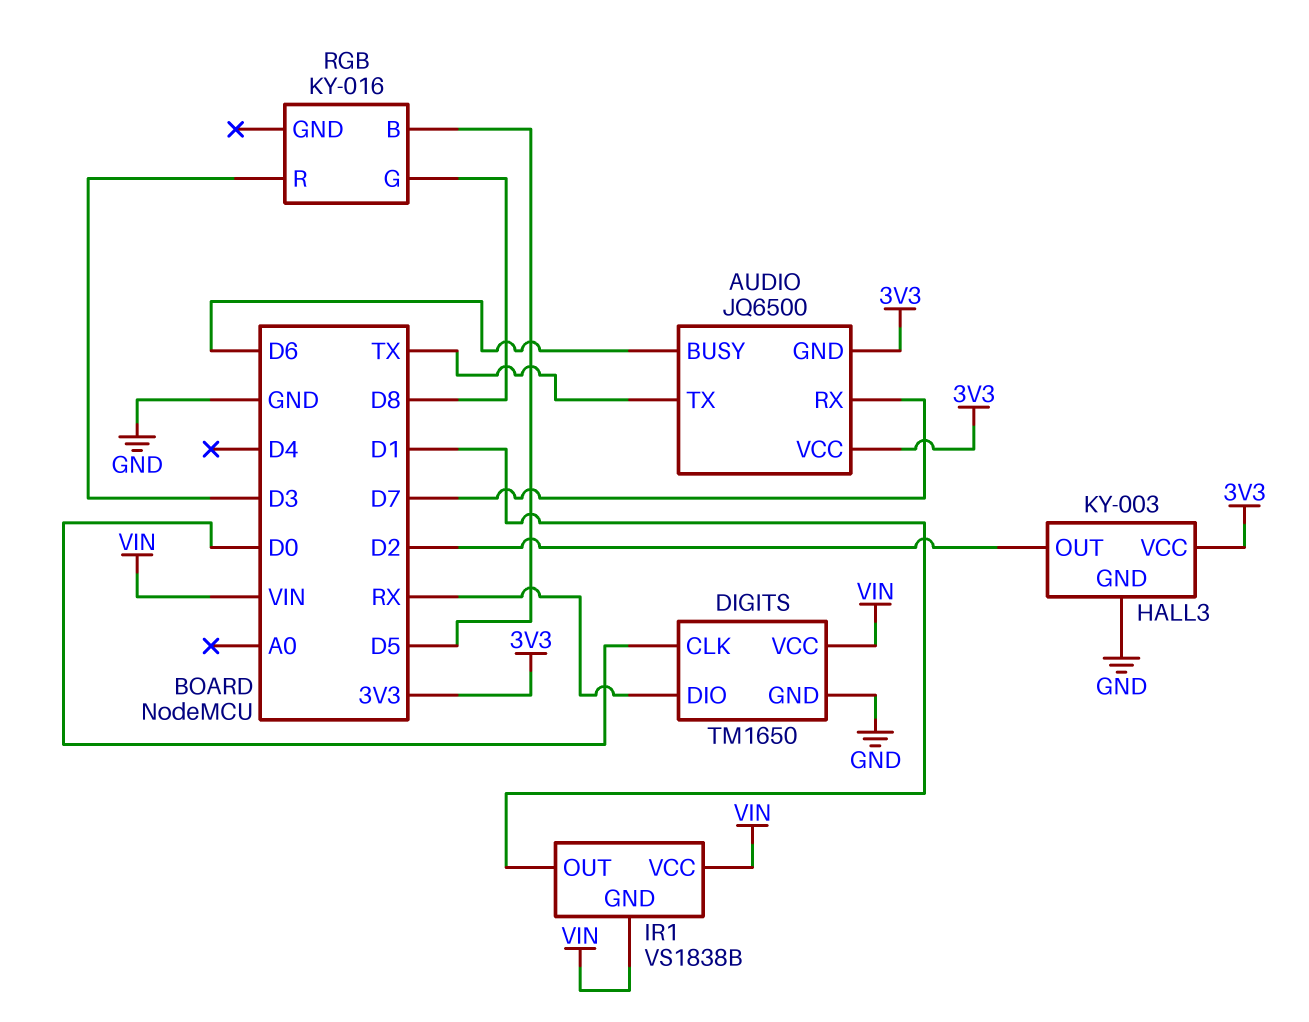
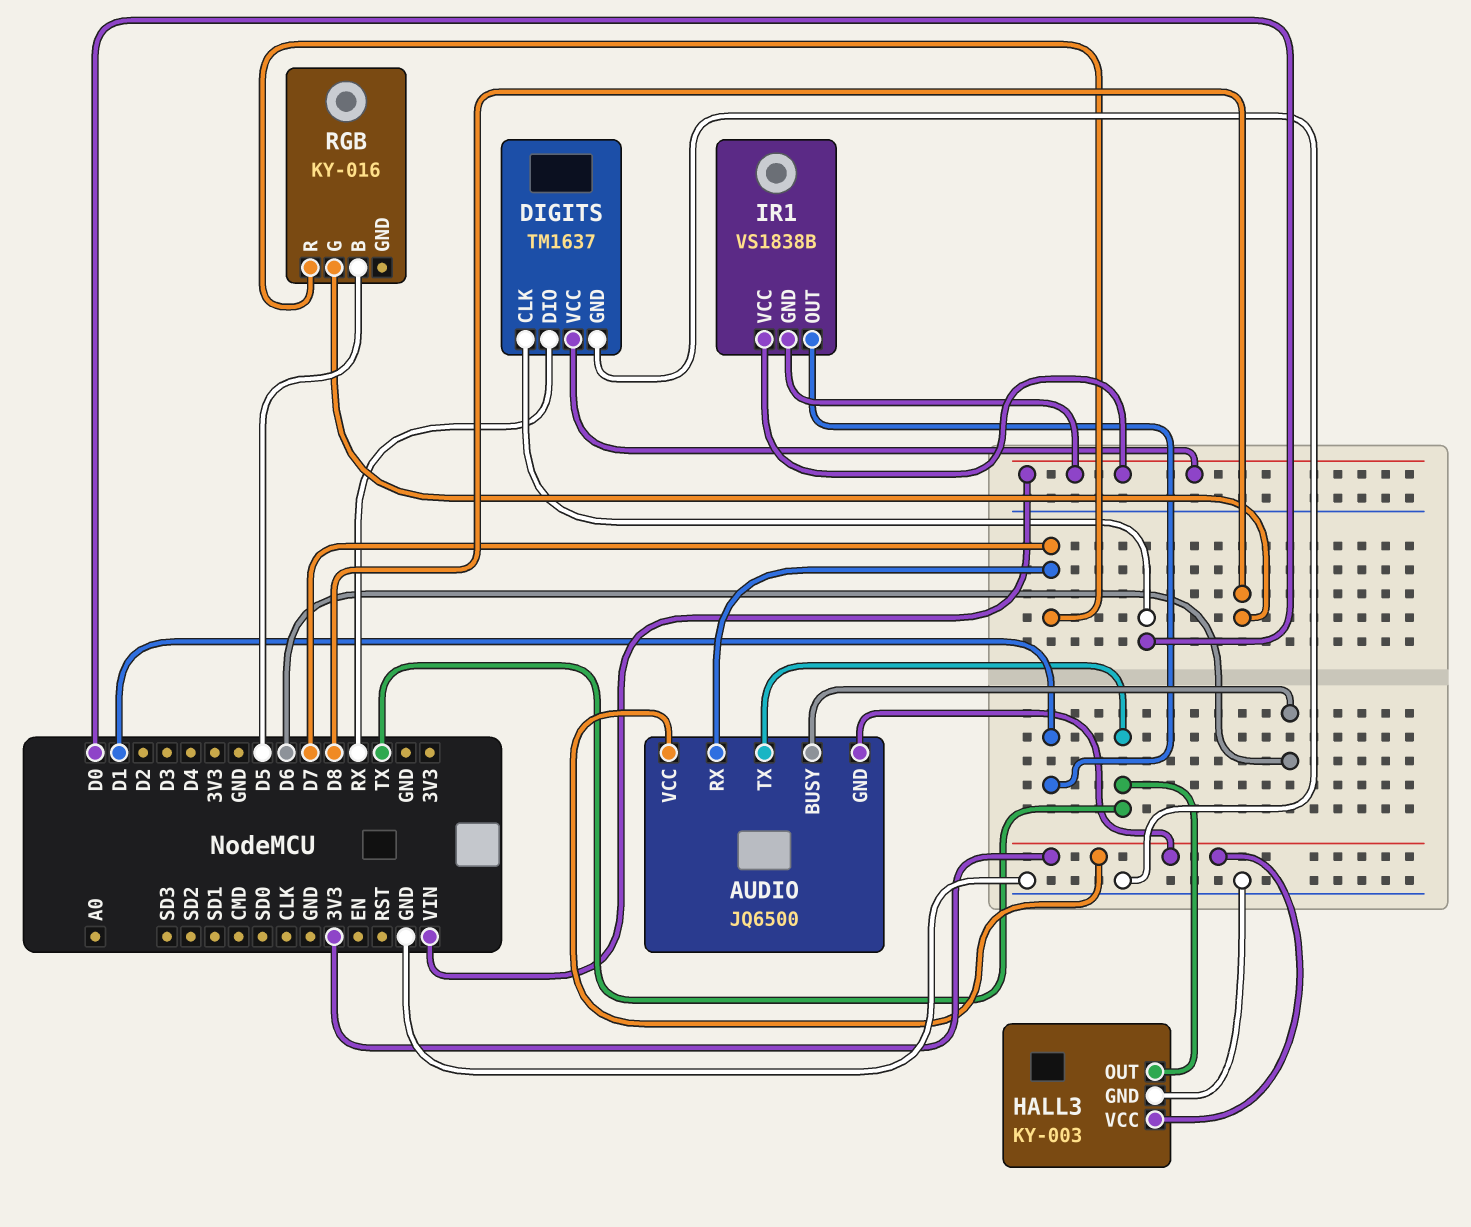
DIGITS: TM1650 -> TM1637
HALL3 pin OUT: D2 -> TX
RGB pin R: D3 -> D7

